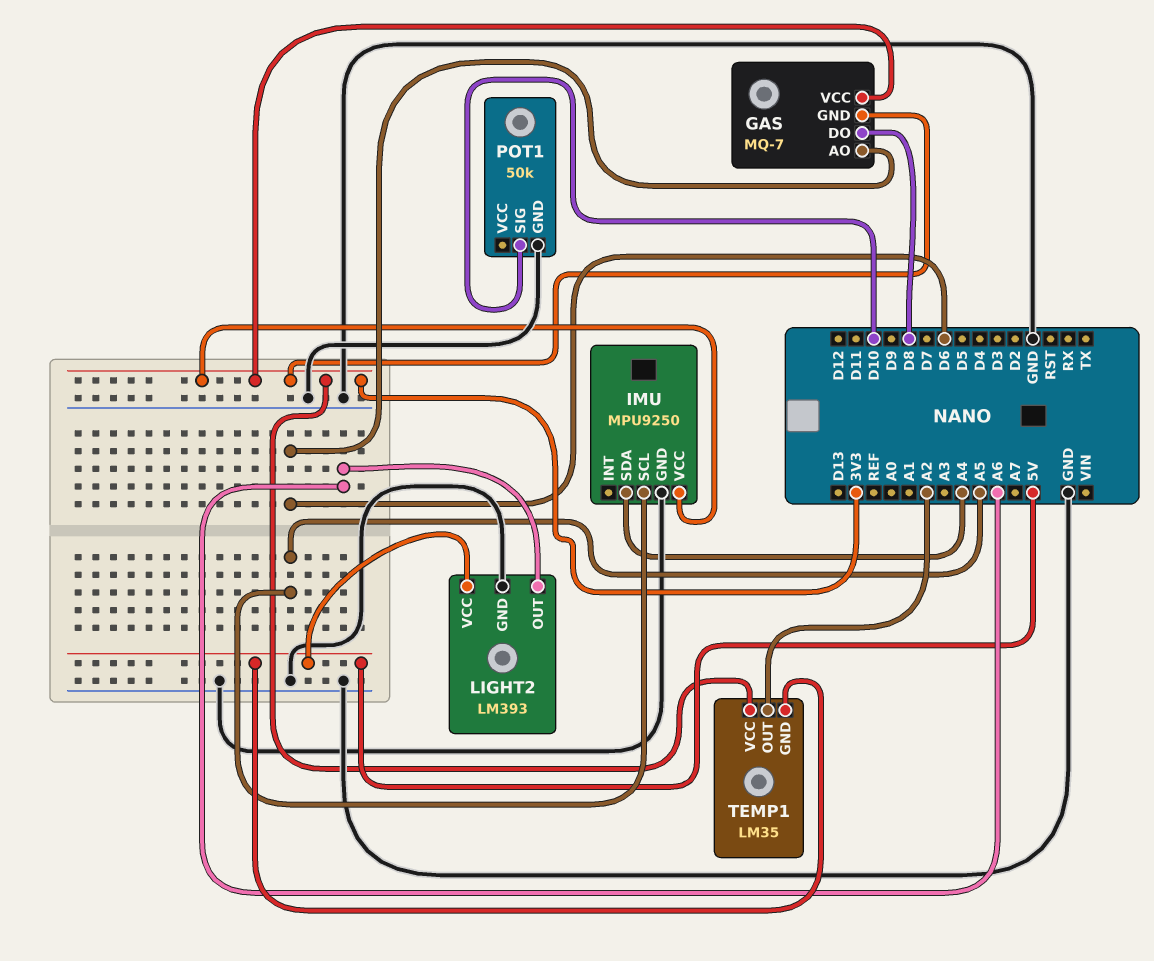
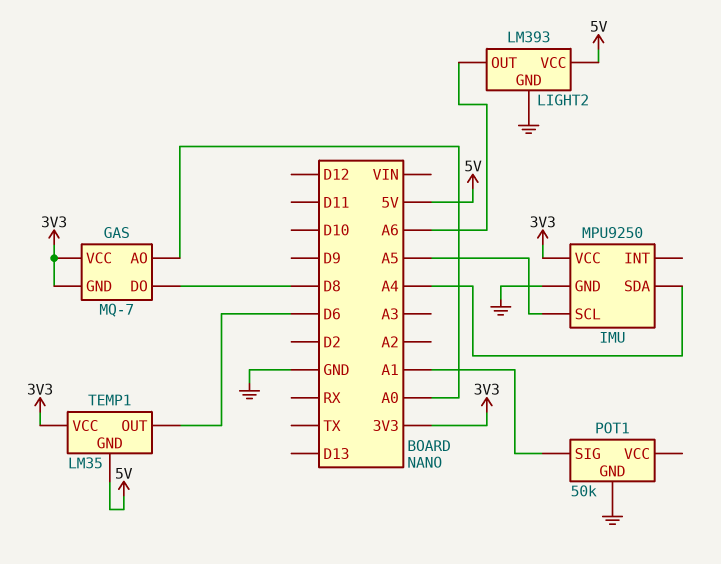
GAS pin AO: D6 -> A0
POT1 pin SIG: D10 -> A1
TEMP1 pin OUT: A2 -> D6

